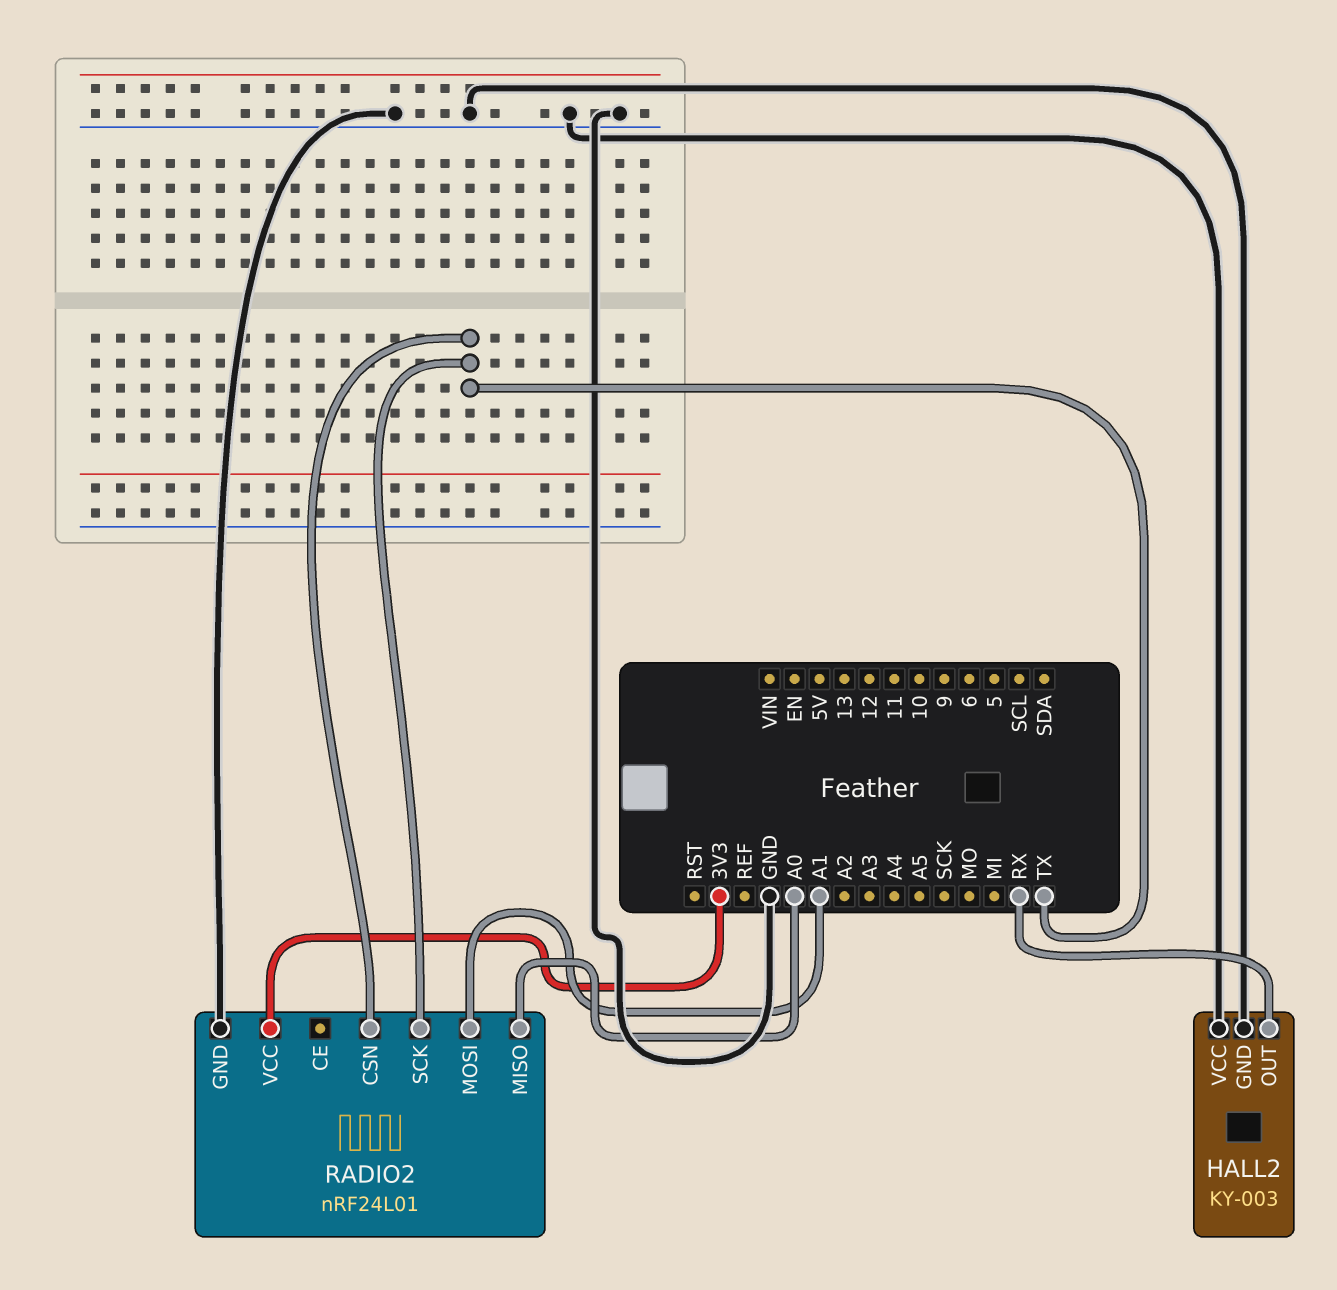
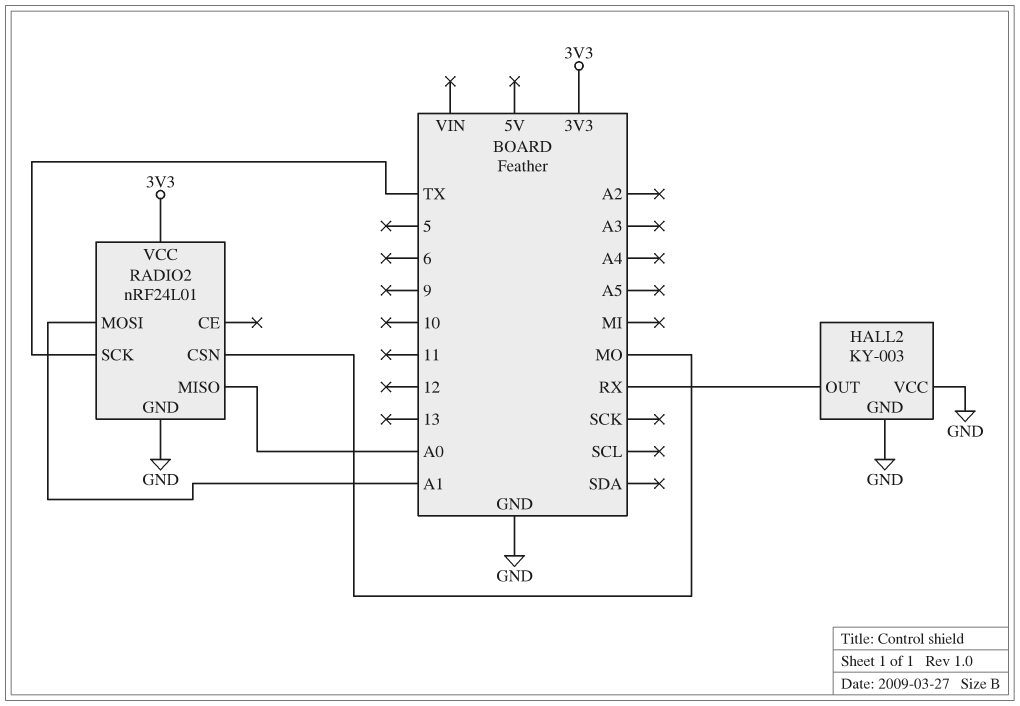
RADIO2 pin CSN: TX -> MO

